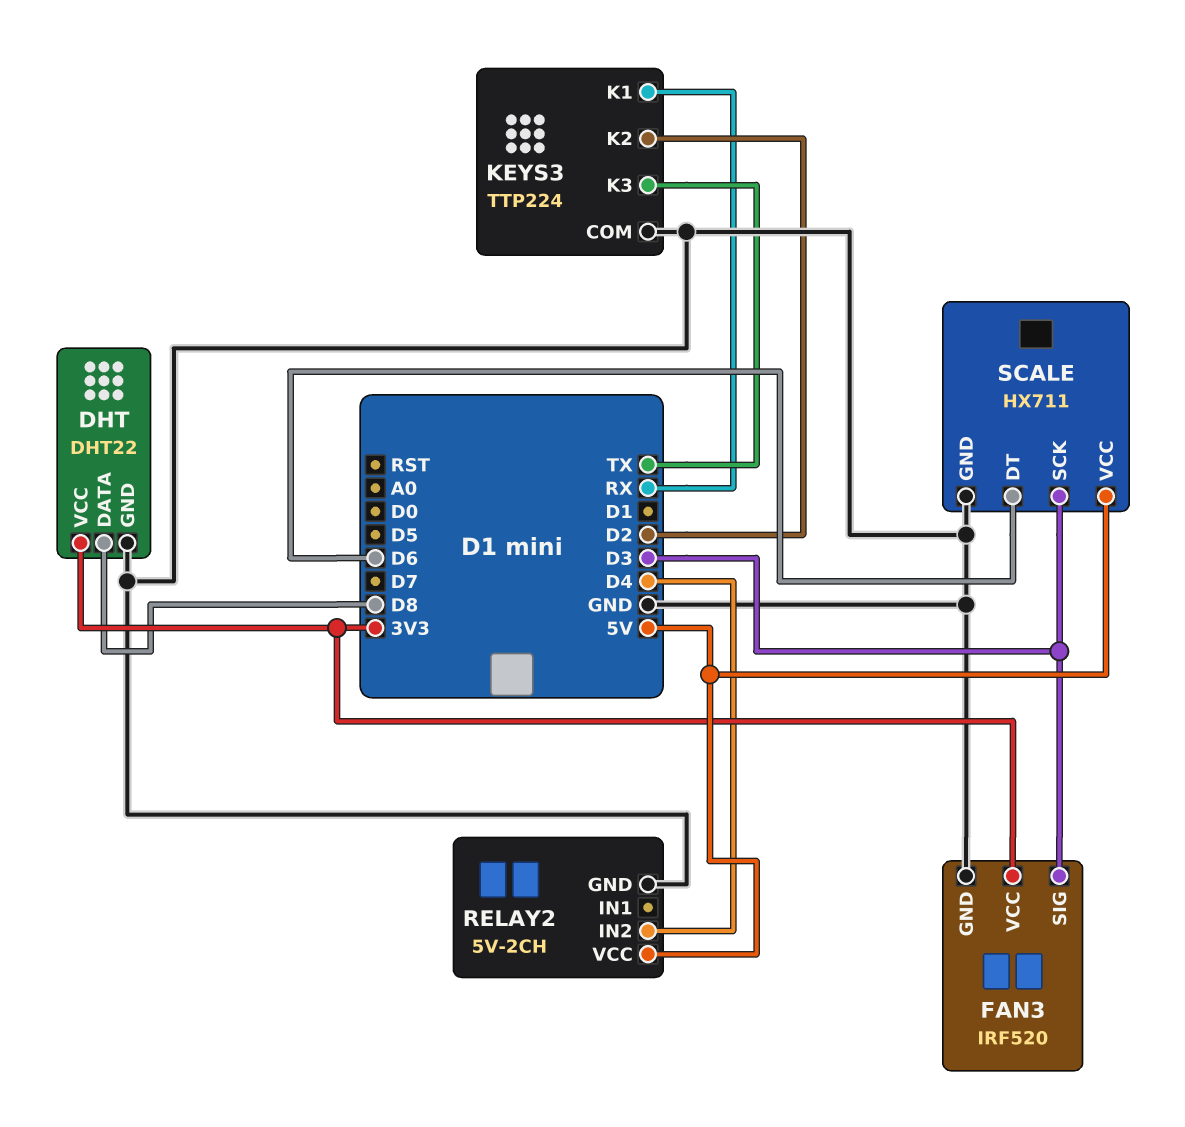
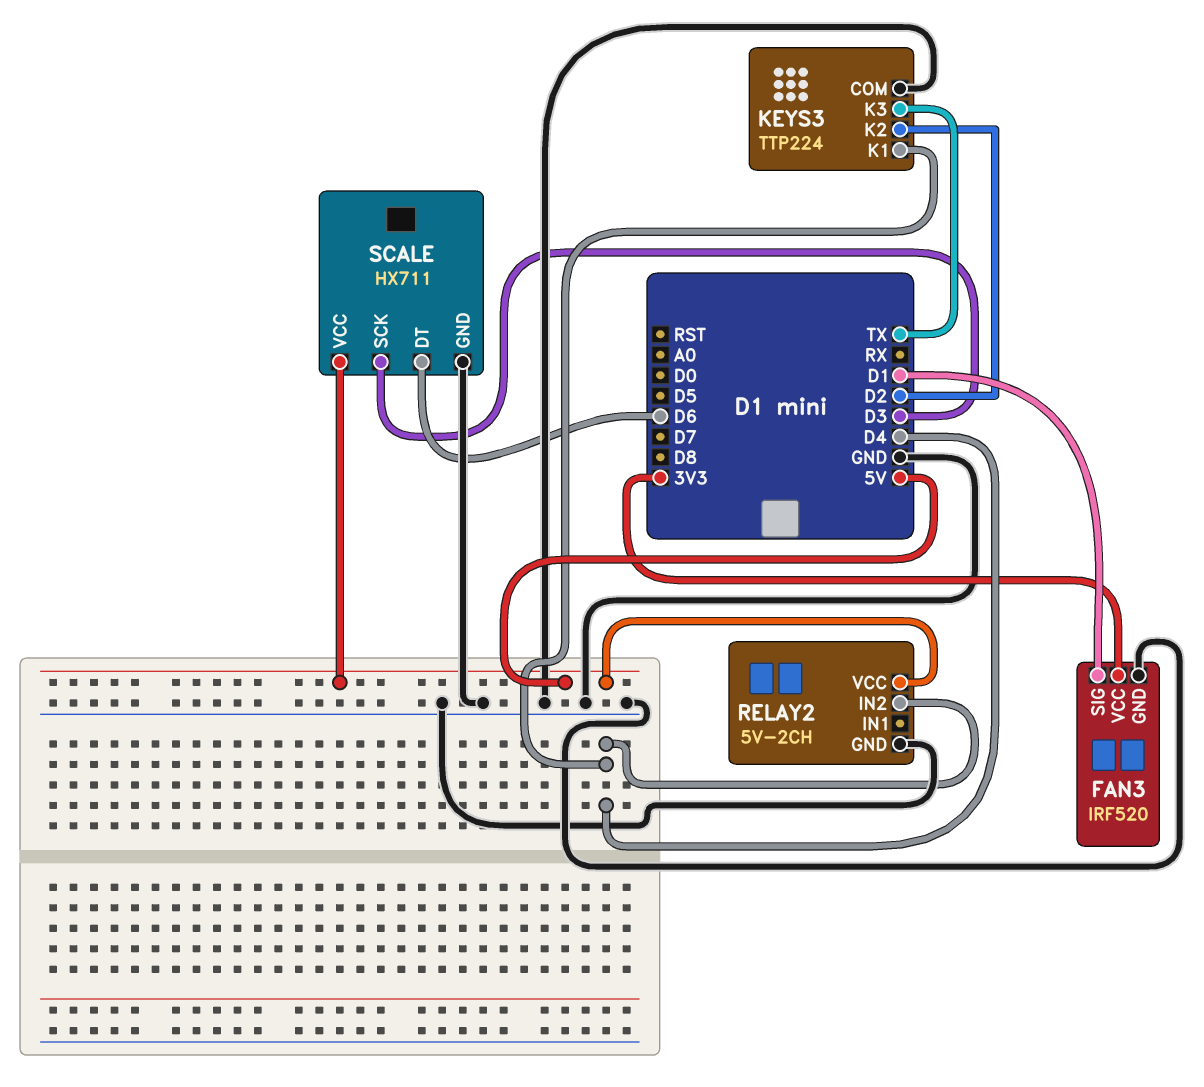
DHT: DHT22 -> none
DHT pin DATA: D8 -> none
DHT pin GND: GND -> none
DHT pin VCC: 3V3 -> none
FAN3 pin SIG: D3 -> D1
KEYS3 pin K1: RX -> D4

